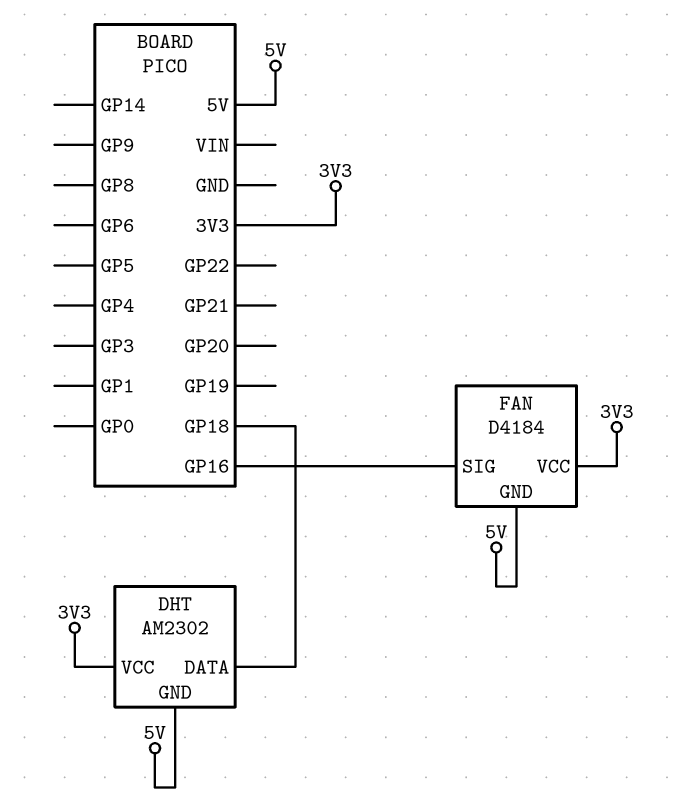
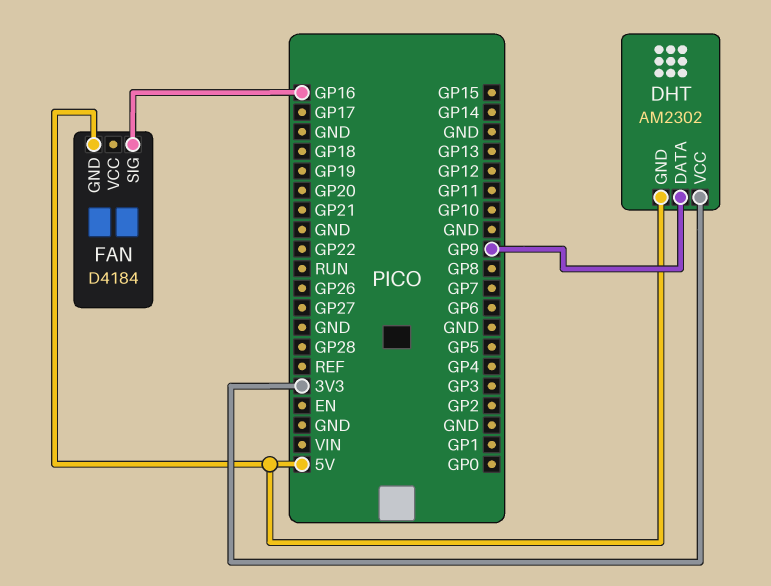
DHT pin DATA: GP18 -> GP9
FAN pin VCC: 3V3 -> none

